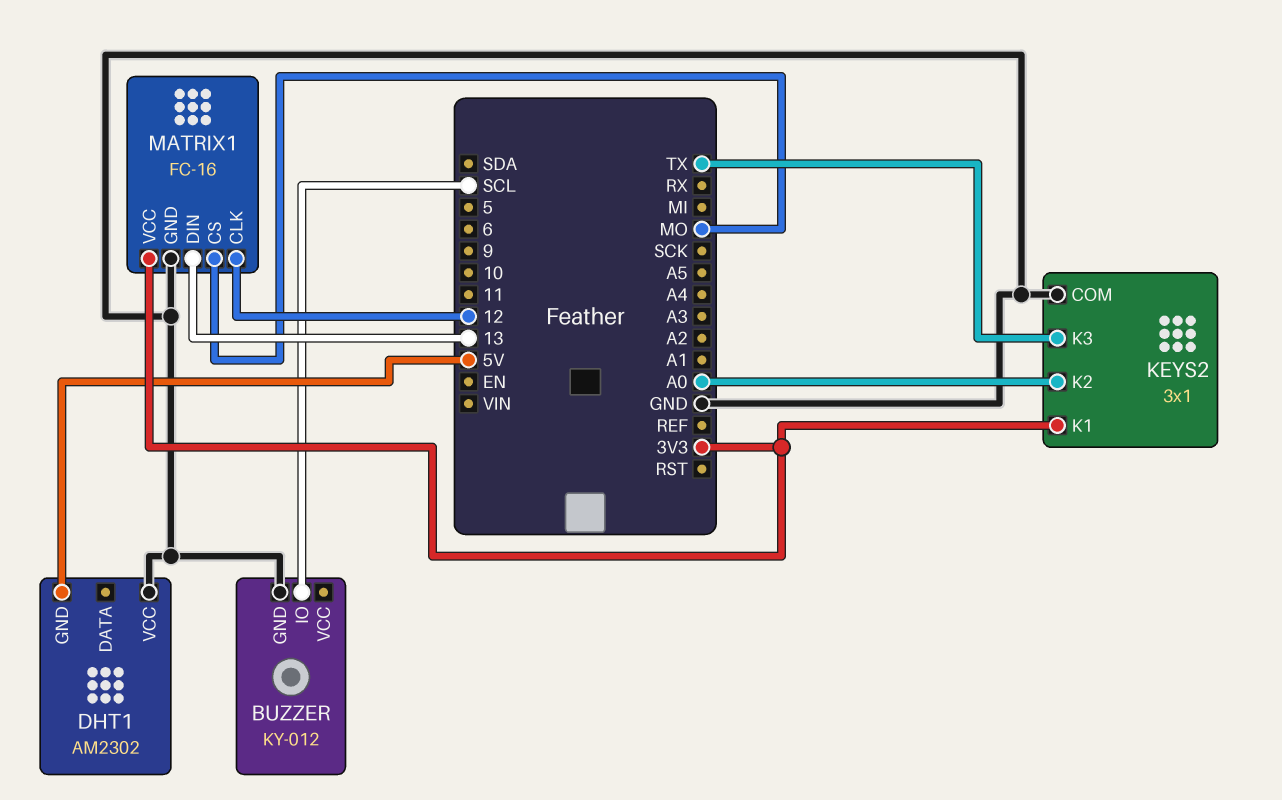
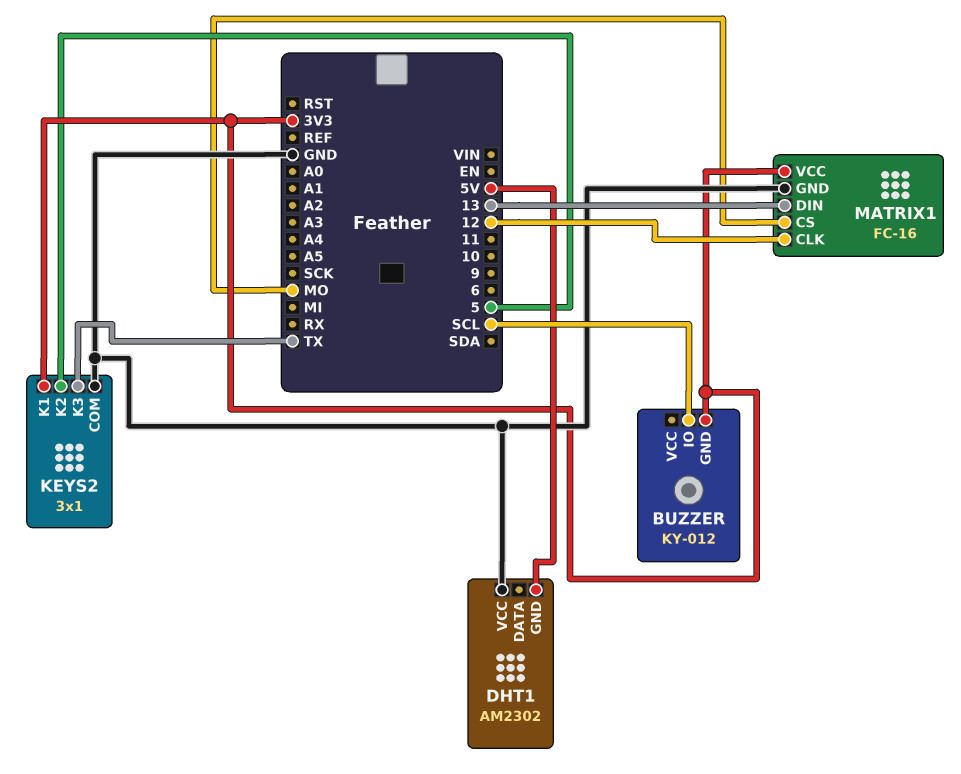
BUZZER pin GND: GND -> 3V3
KEYS2 pin K2: A0 -> 5

